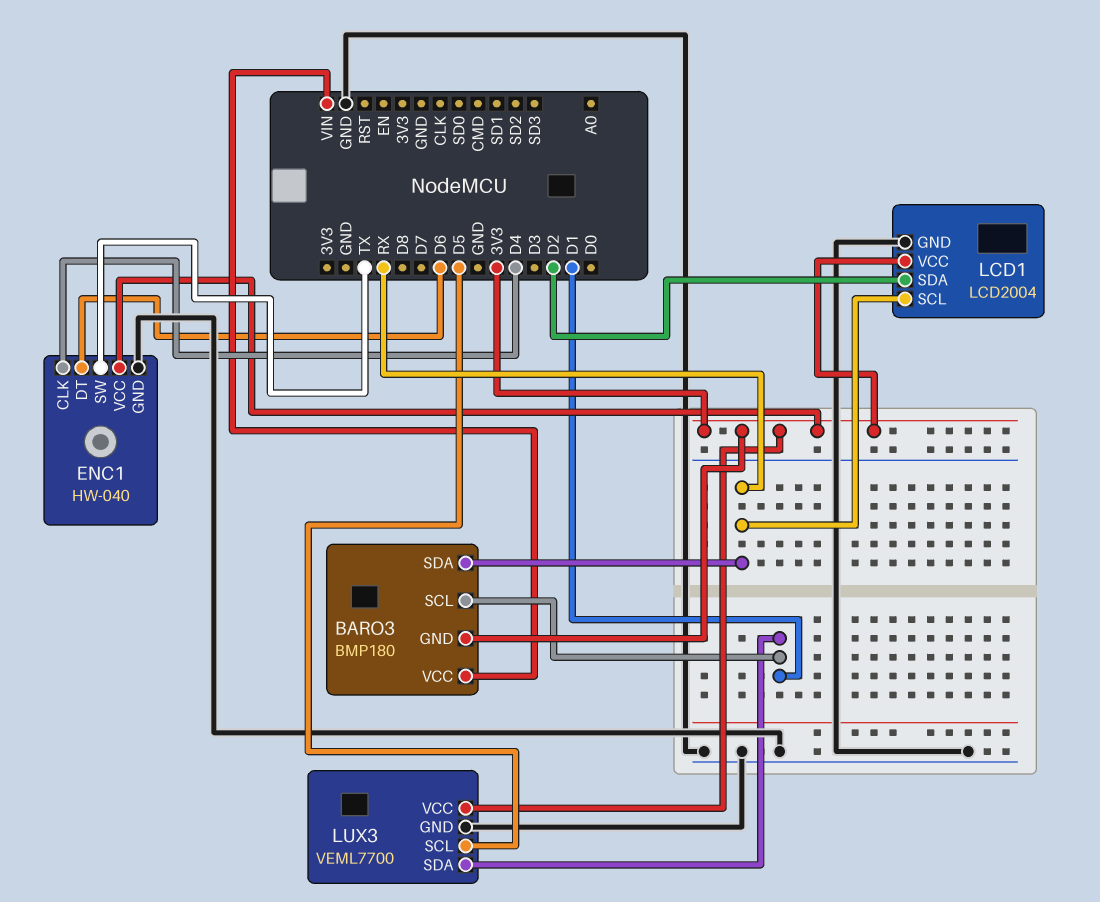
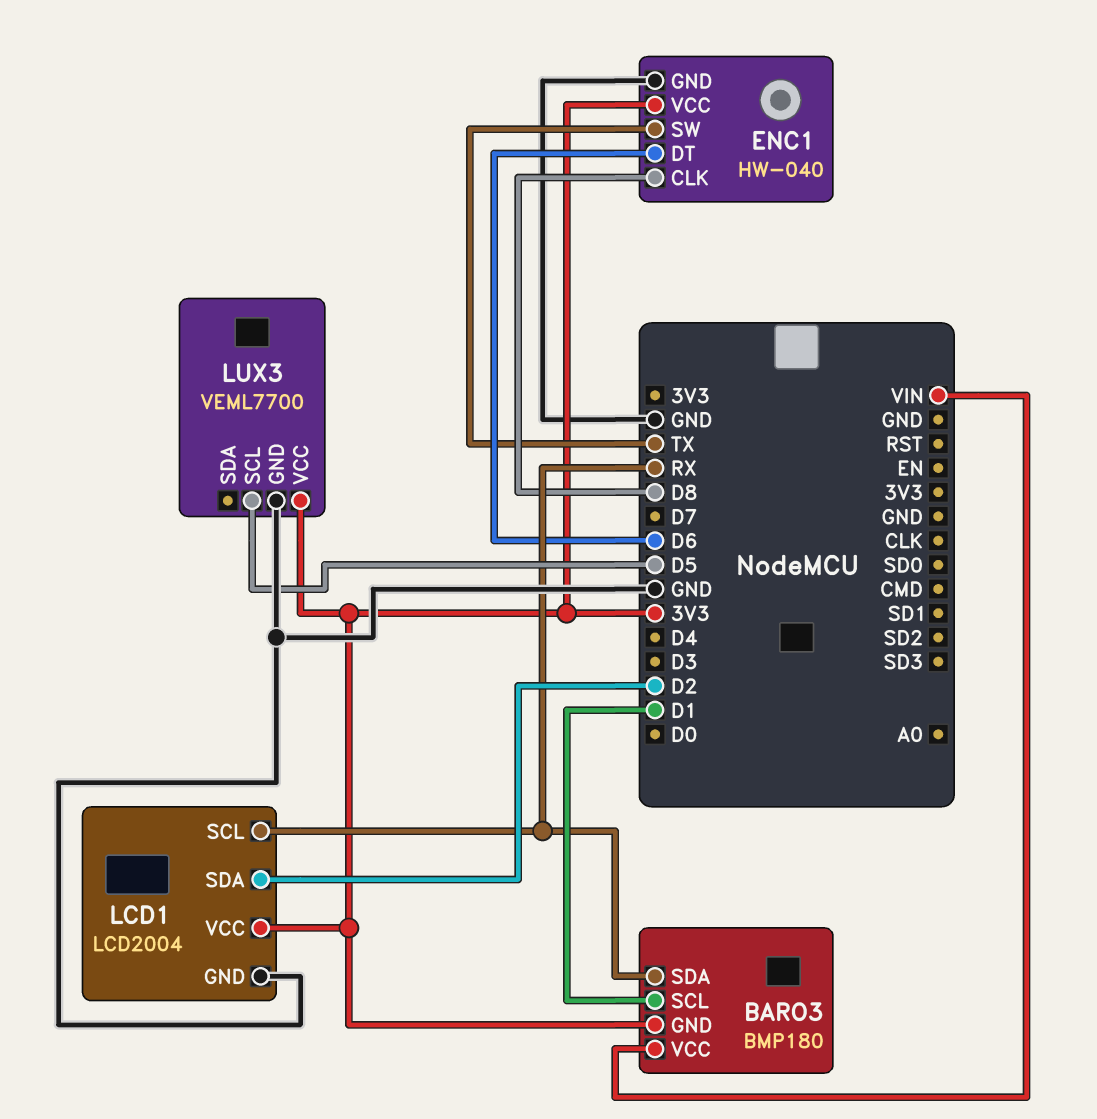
ENC1 pin CLK: D4 -> D8
LUX3 pin SDA: D1 -> none

